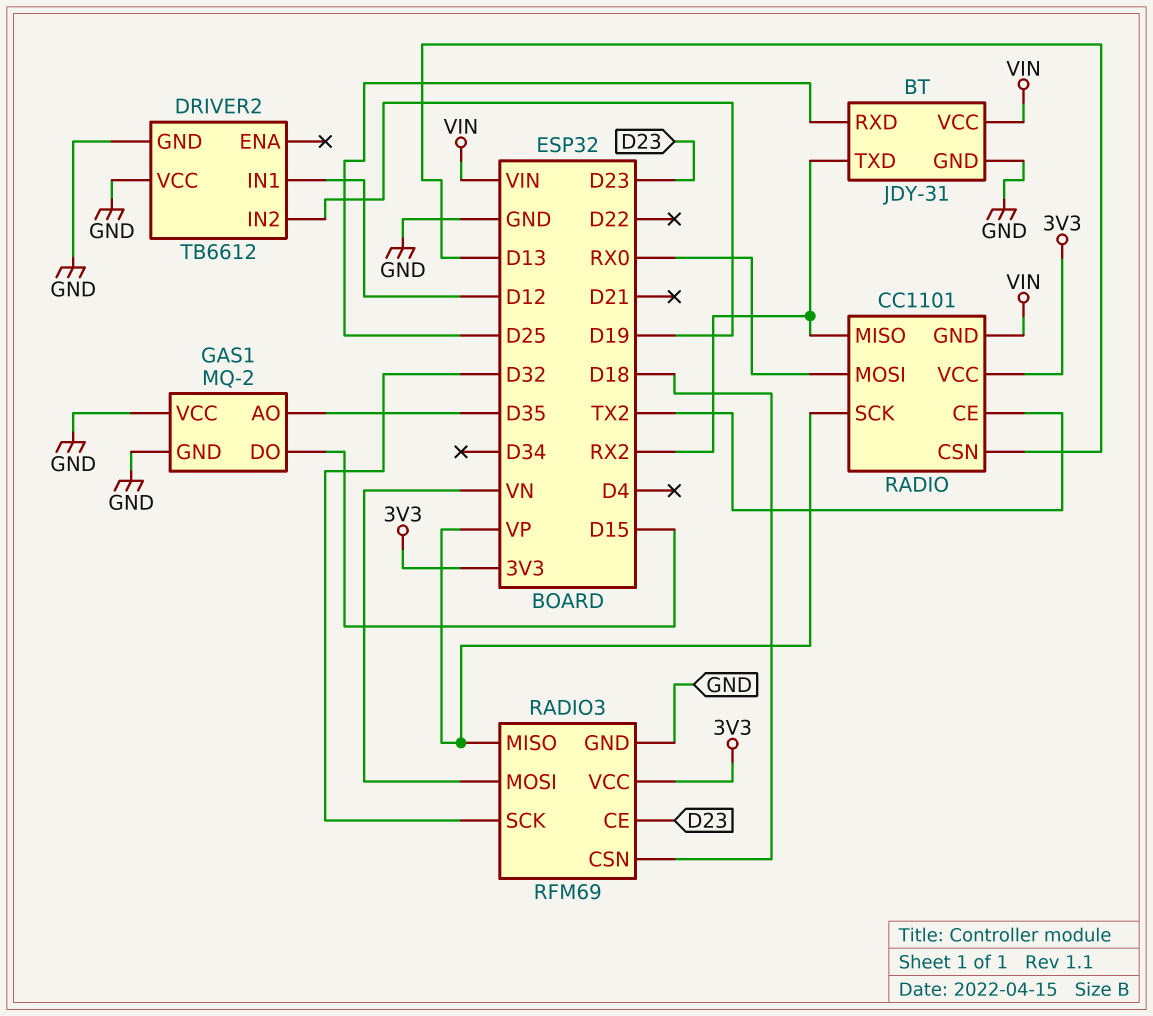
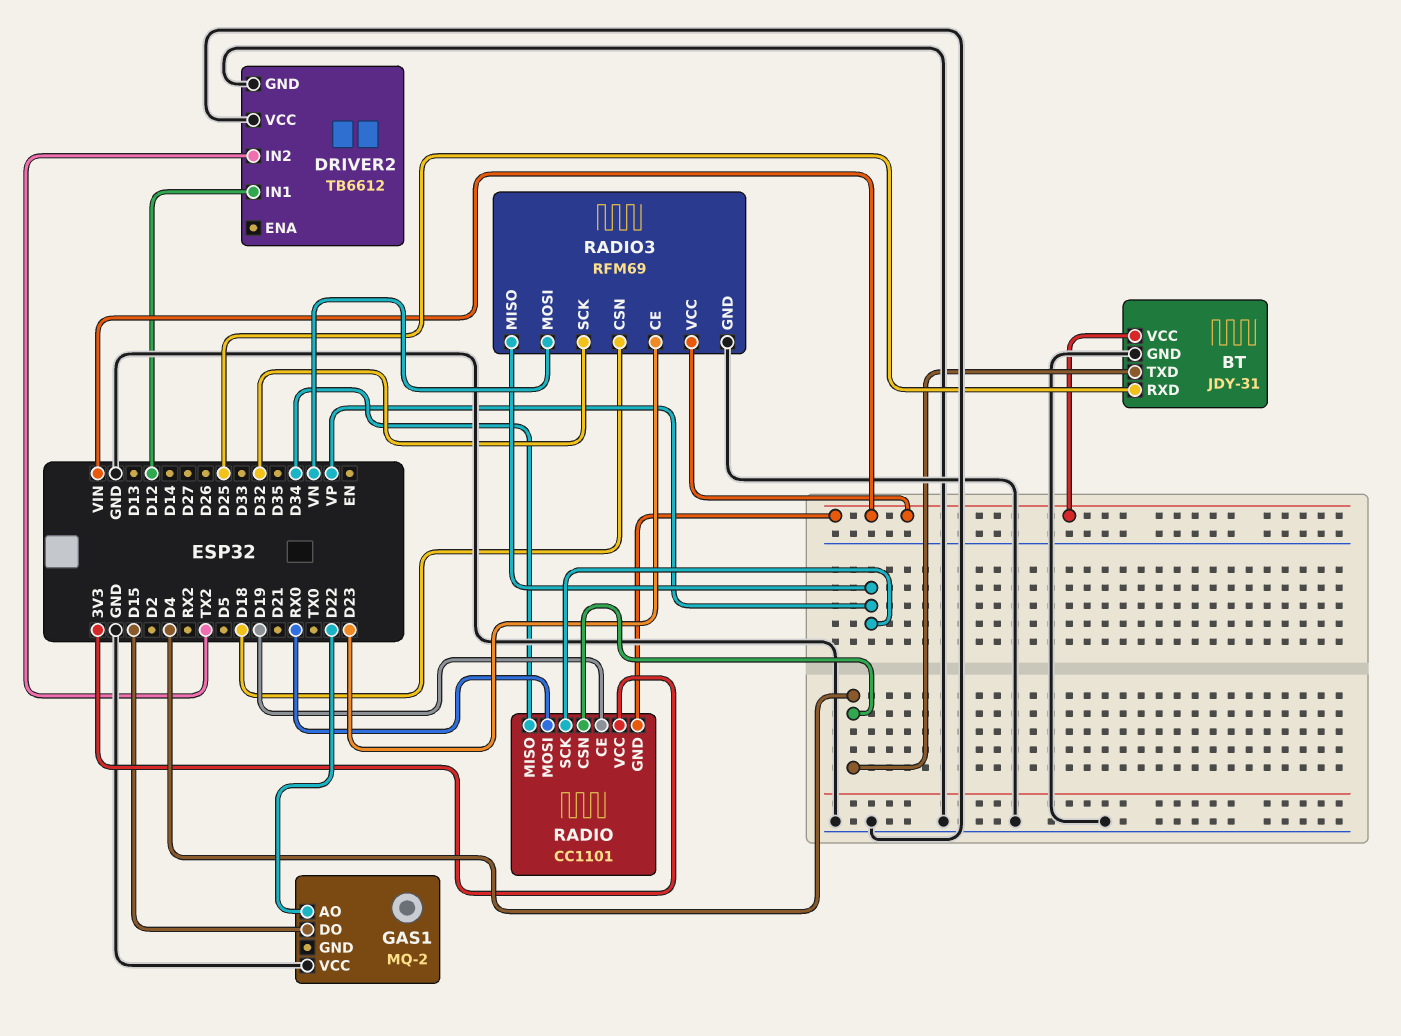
BT pin TXD: RX2 -> D4
DRIVER2 pin IN2: D19 -> TX2
GAS1 pin AO: D35 -> D22
GAS1 pin GND: GND -> none
RADIO pin CE: TX2 -> D19
RADIO pin CSN: D13 -> D4
RADIO pin MISO: RX2 -> D34
RADIO3 pin VCC: 3V3 -> VIN

